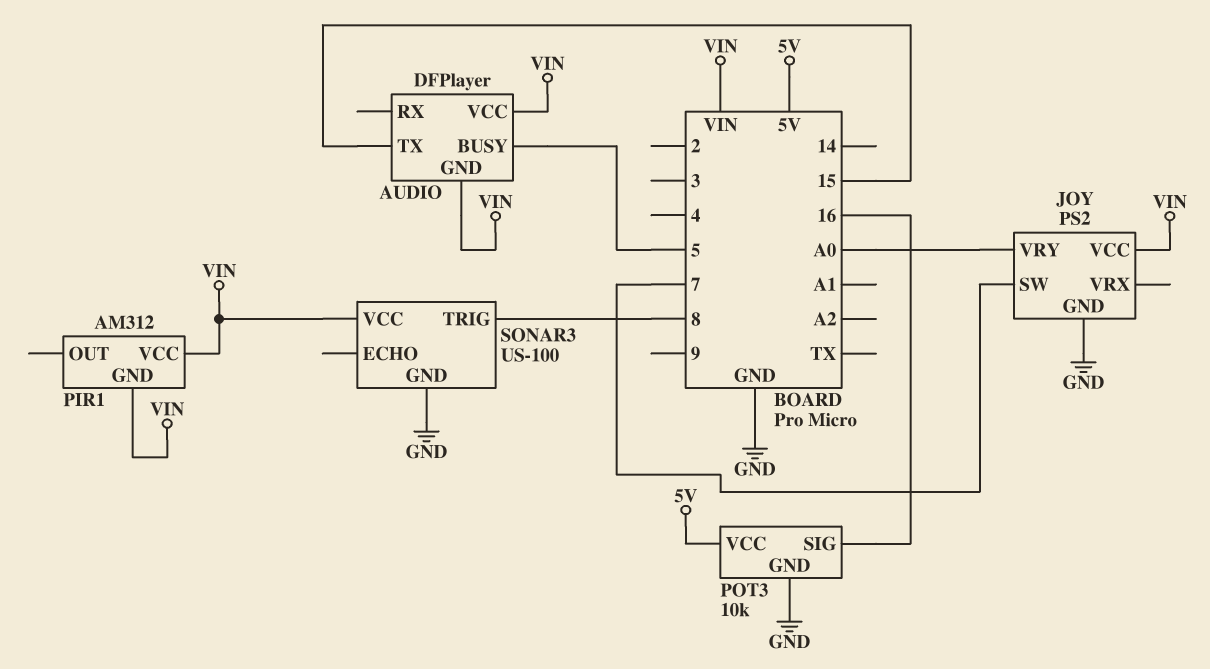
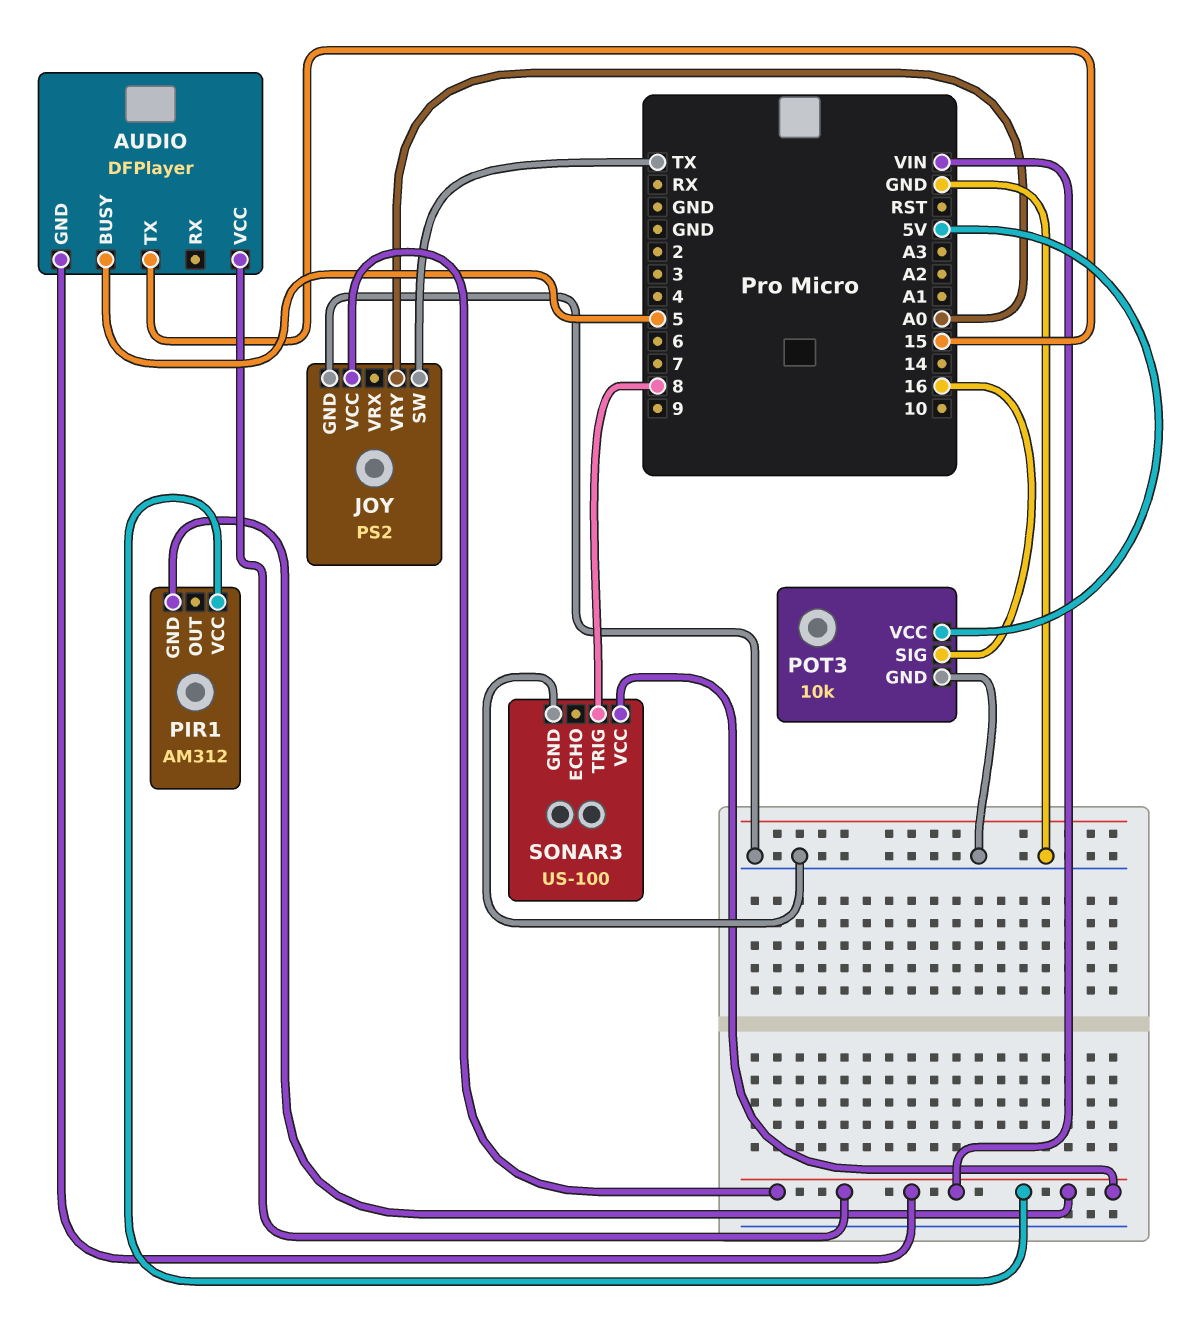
JOY pin SW: 7 -> TX

